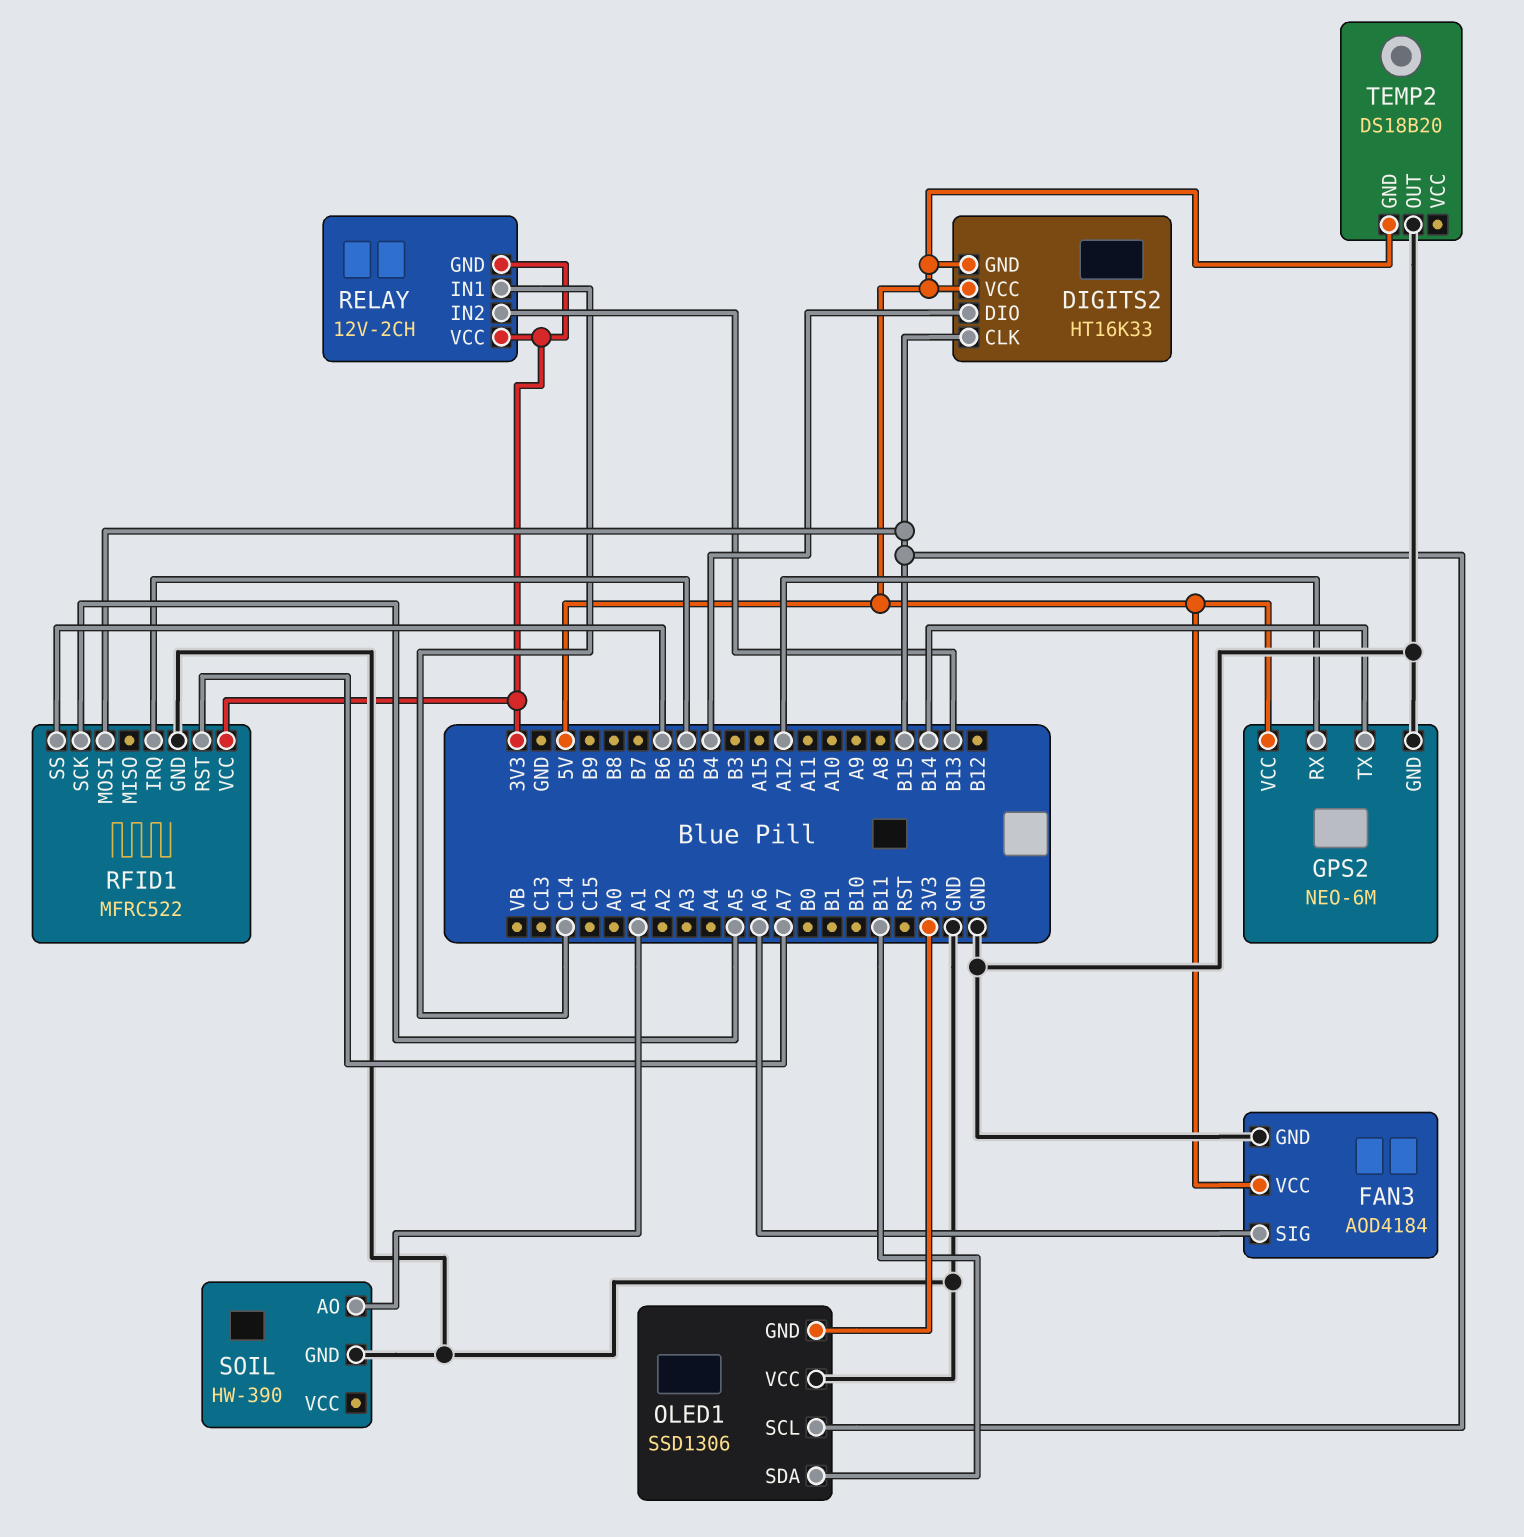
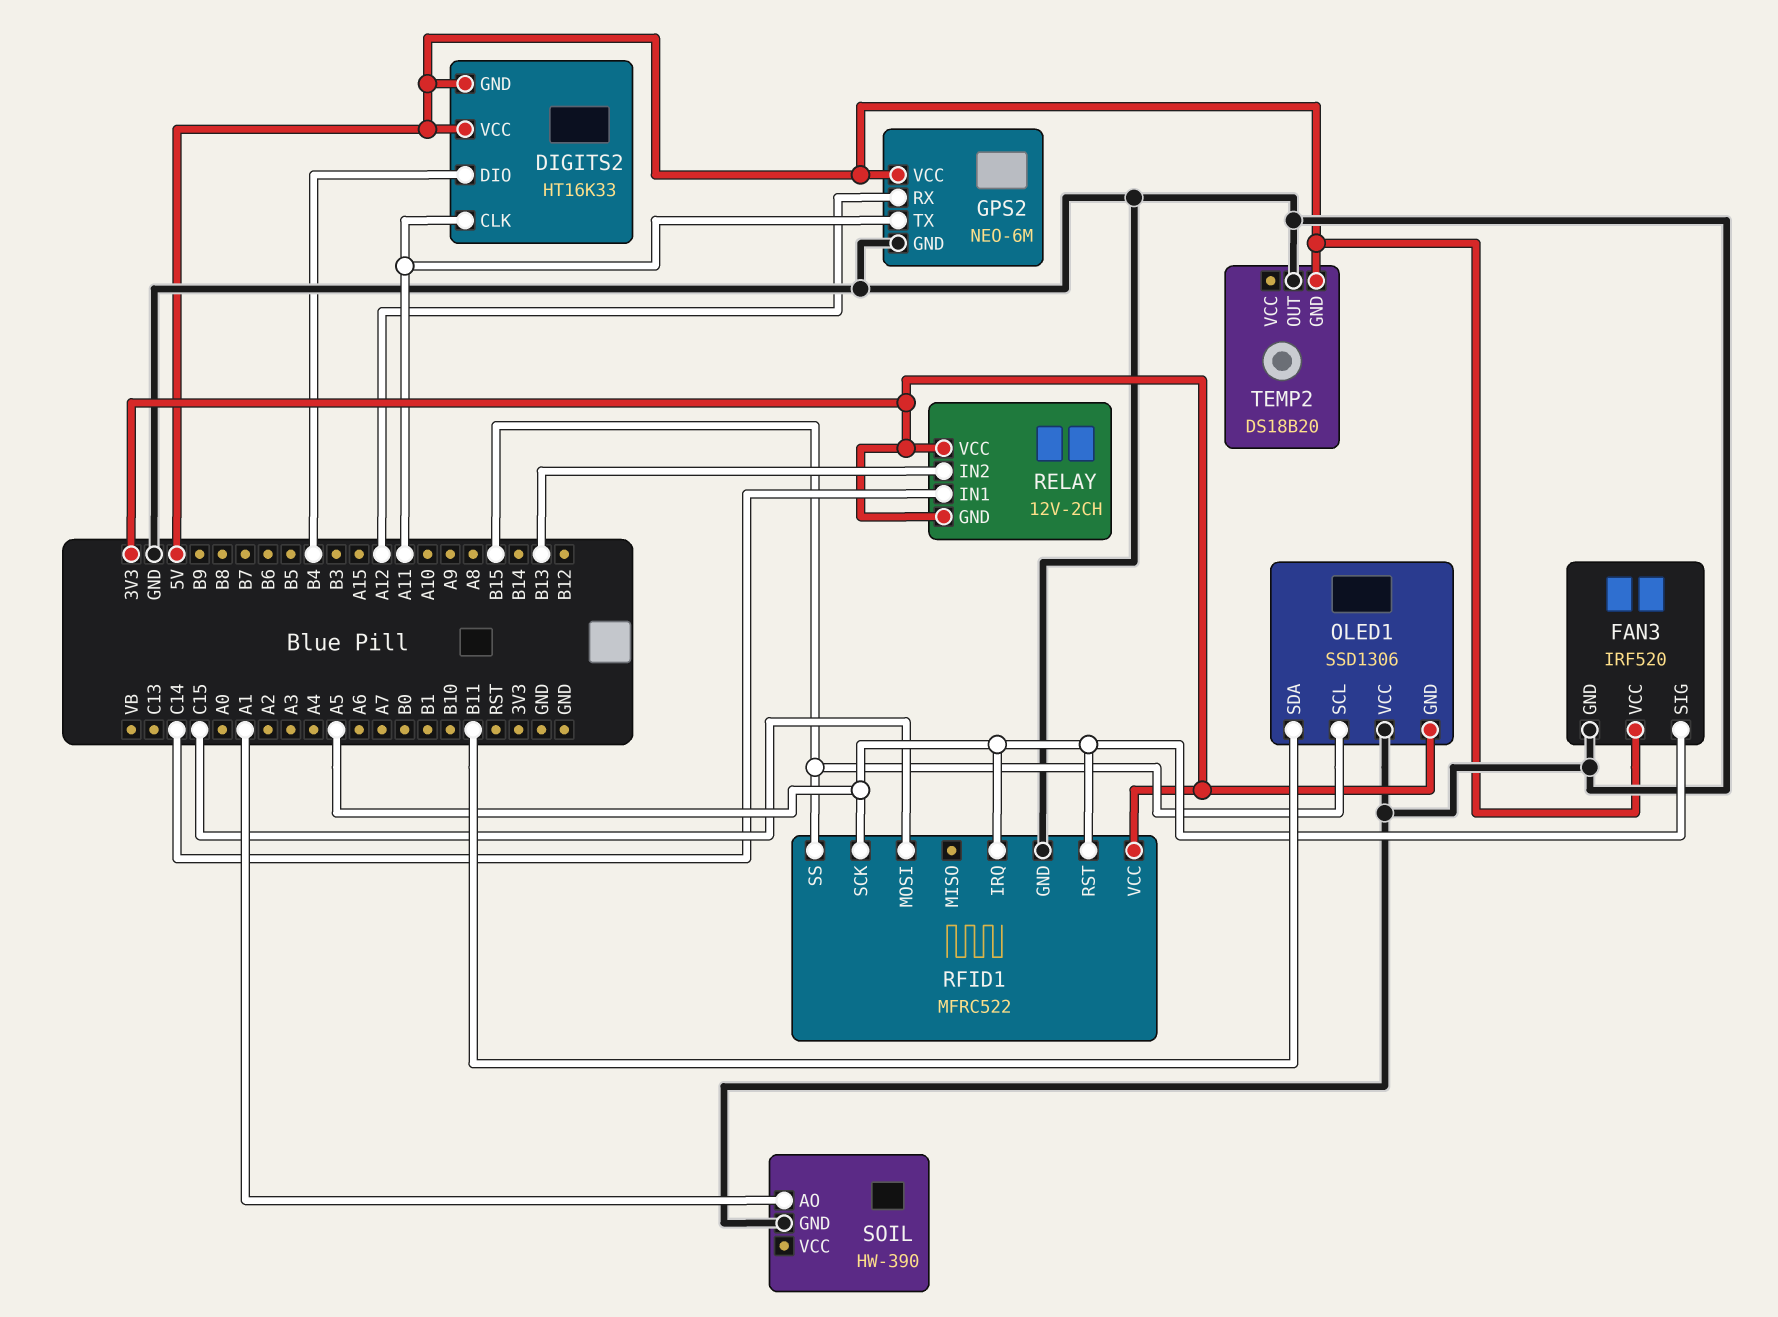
DIGITS2 pin CLK: B15 -> A11
FAN3: AOD4184 -> IRF520
FAN3 pin SIG: A6 -> A5
GPS2 pin TX: B14 -> A11
RFID1 pin IRQ: B5 -> A5
RFID1 pin MOSI: B15 -> C15
RFID1 pin RST: A7 -> A5
RFID1 pin SS: B6 -> B15

